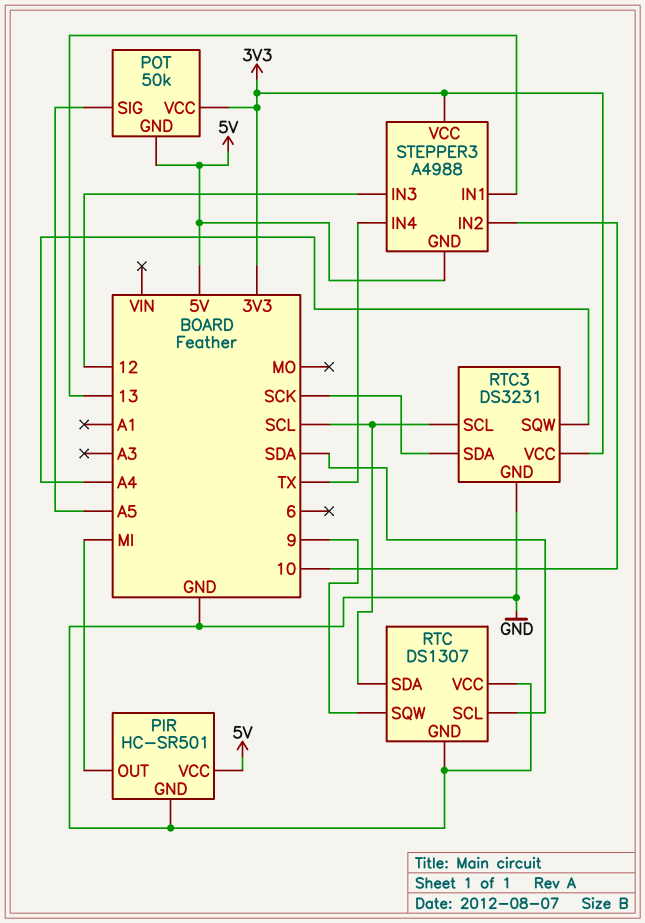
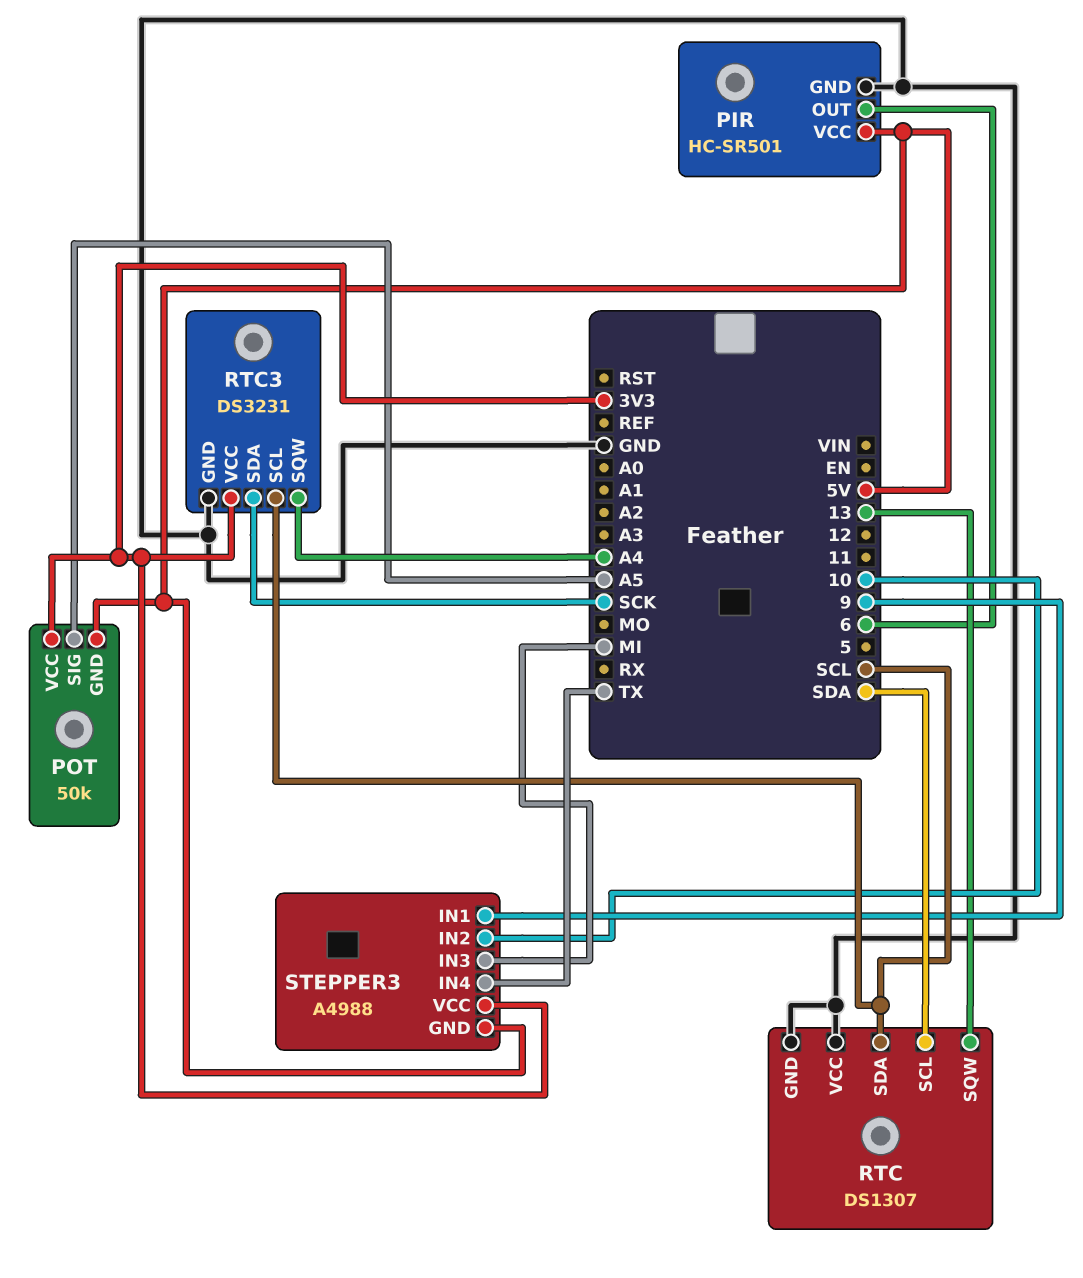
PIR pin OUT: MI -> 6
RTC pin SQW: 9 -> 13
STEPPER3 pin IN1: 13 -> 9
STEPPER3 pin IN3: 12 -> MI

